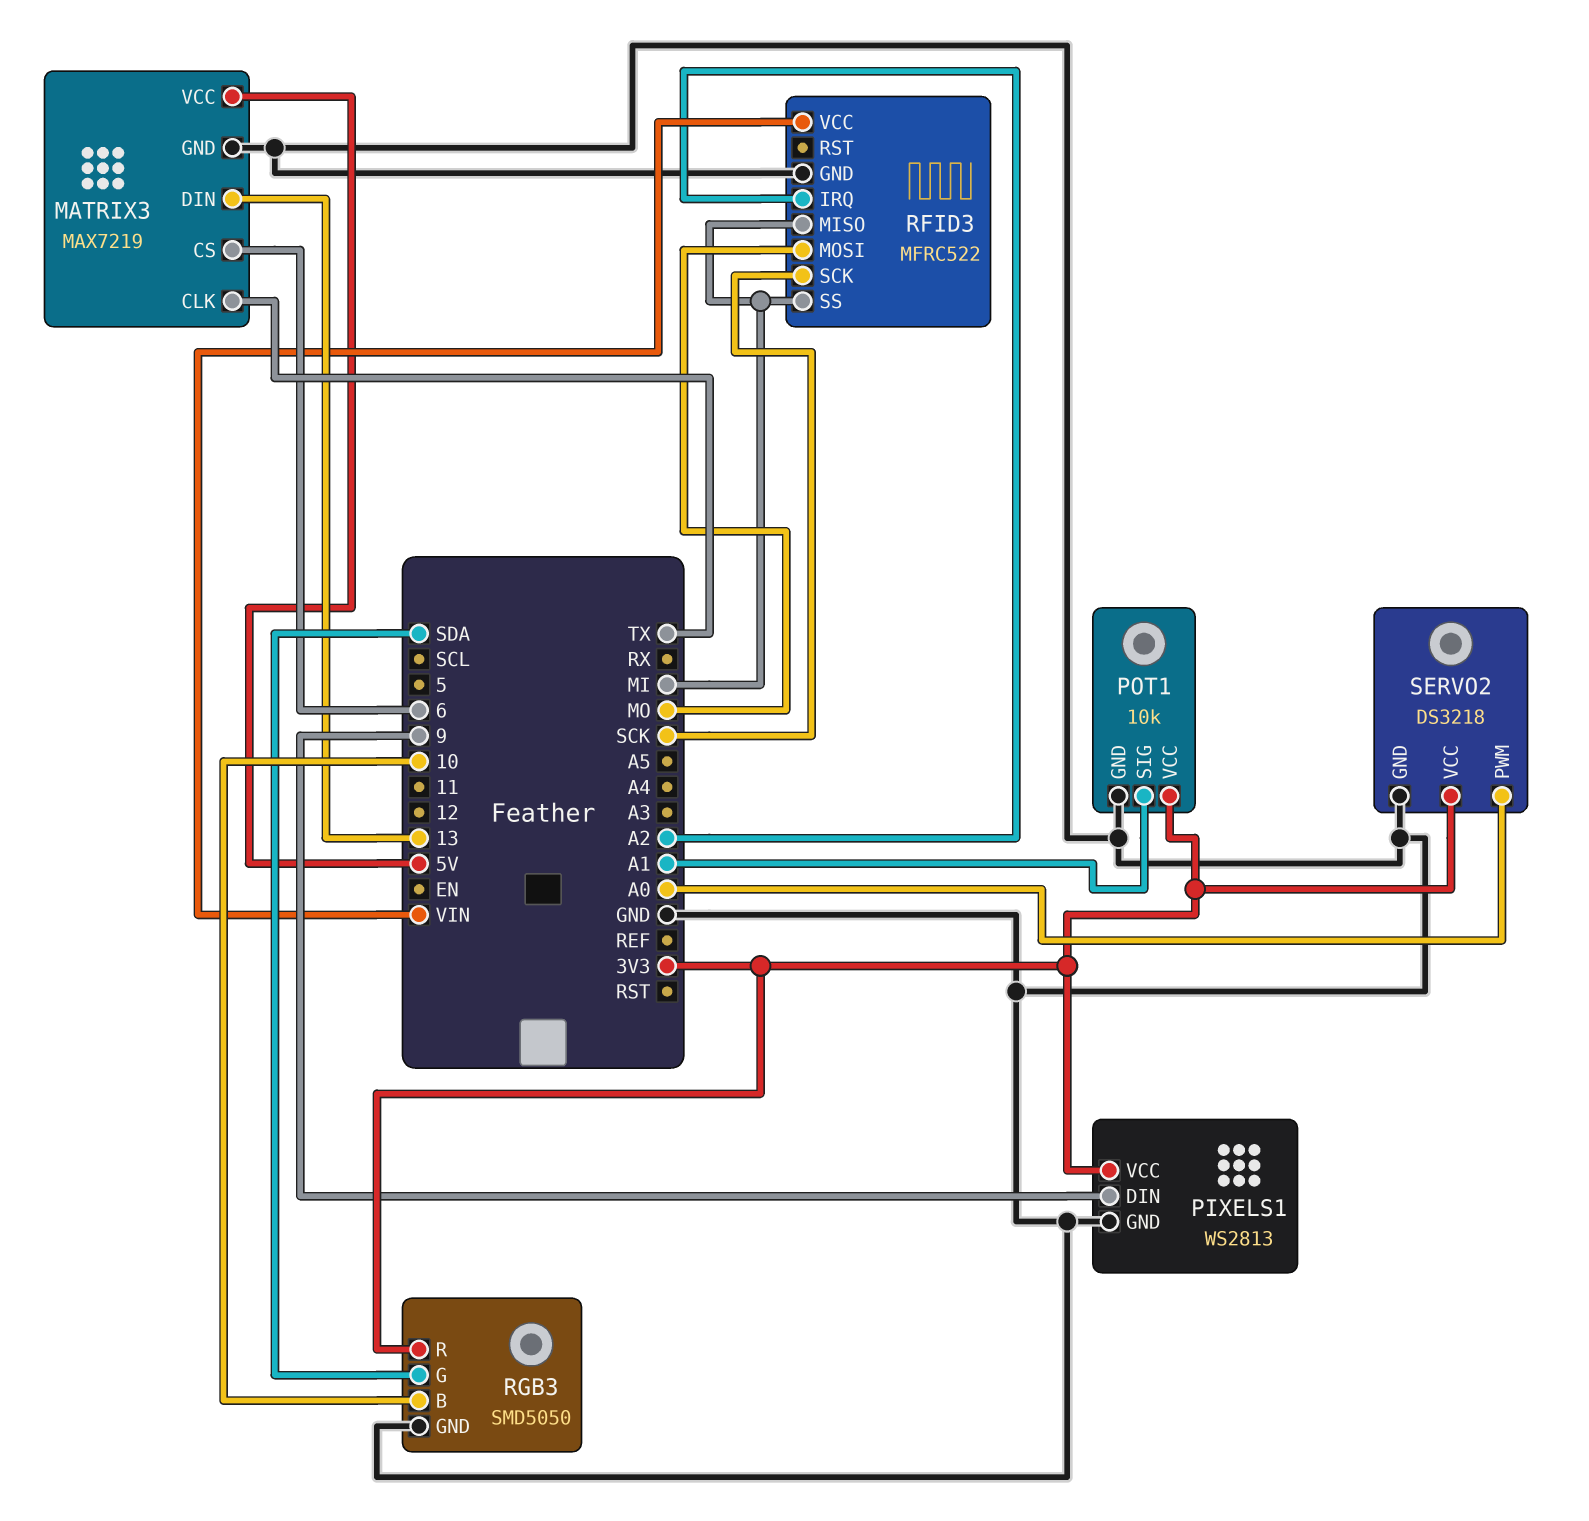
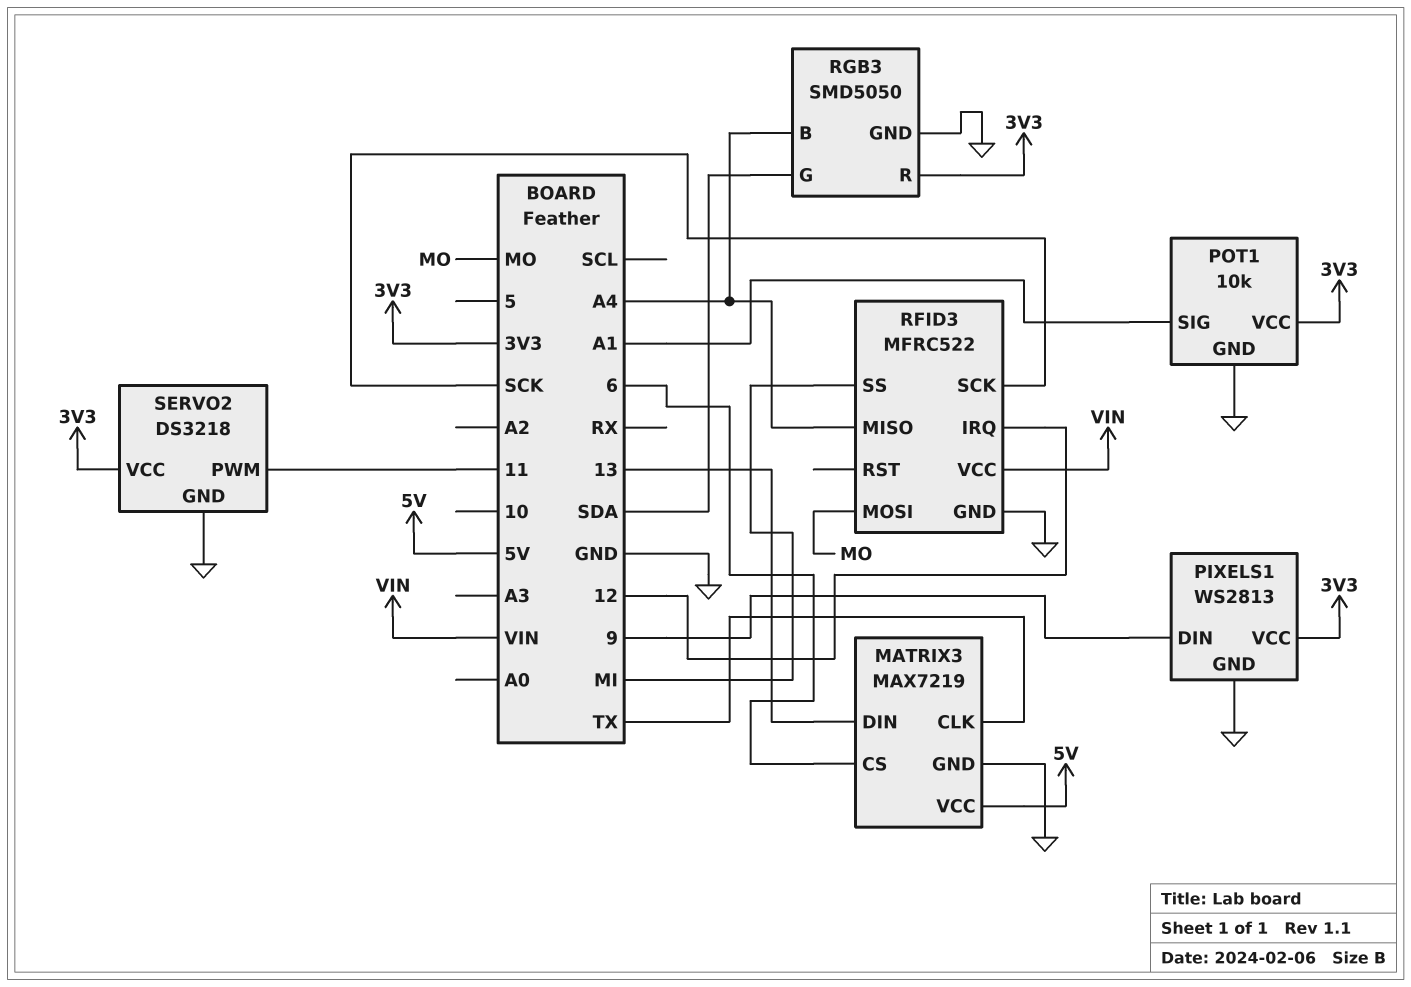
RFID3 pin IRQ: A2 -> 12
RFID3 pin MISO: MI -> A4
RGB3 pin B: 10 -> A4
SERVO2 pin PWM: A0 -> 11

